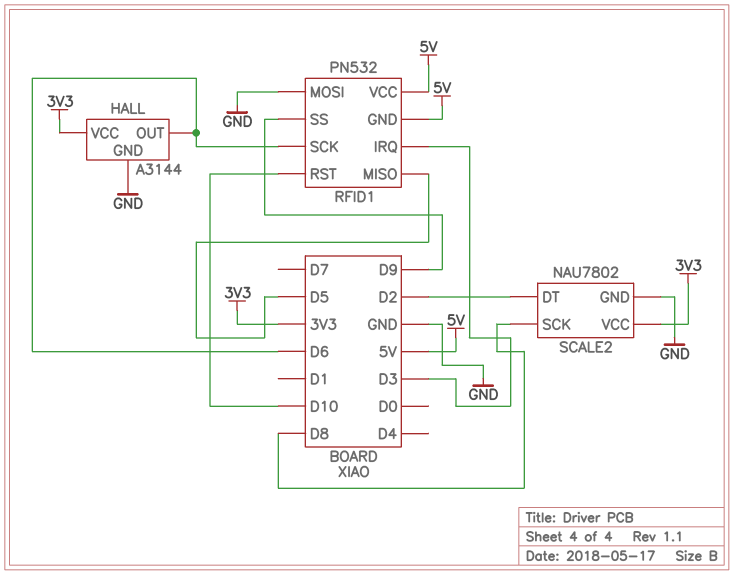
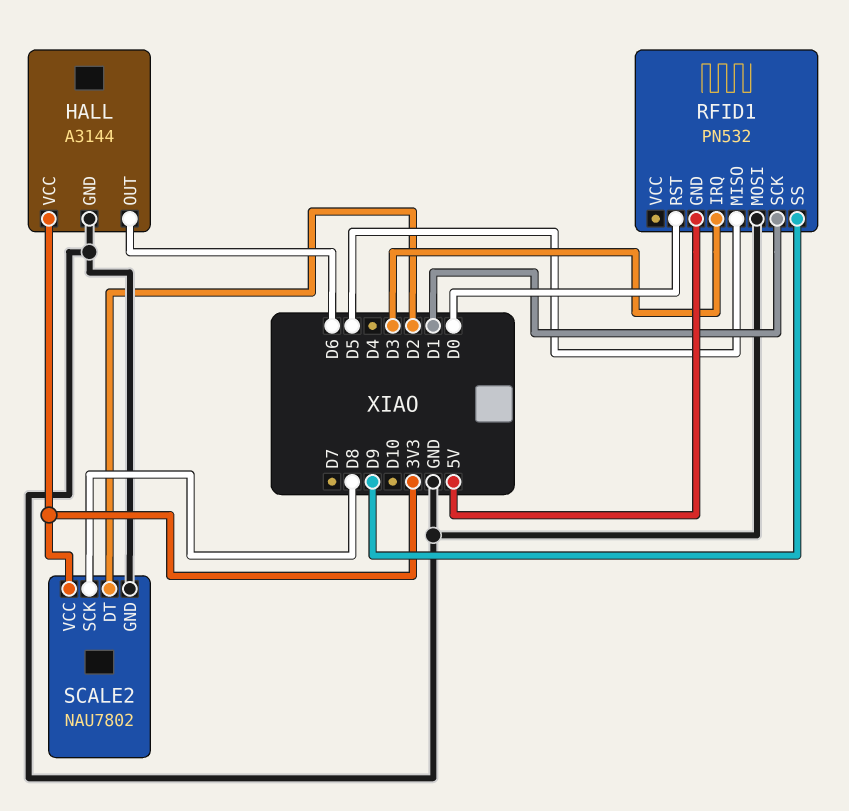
RFID1 pin RST: D10 -> D0
RFID1 pin SCK: D6 -> D1
RFID1 pin VCC: 5V -> none

